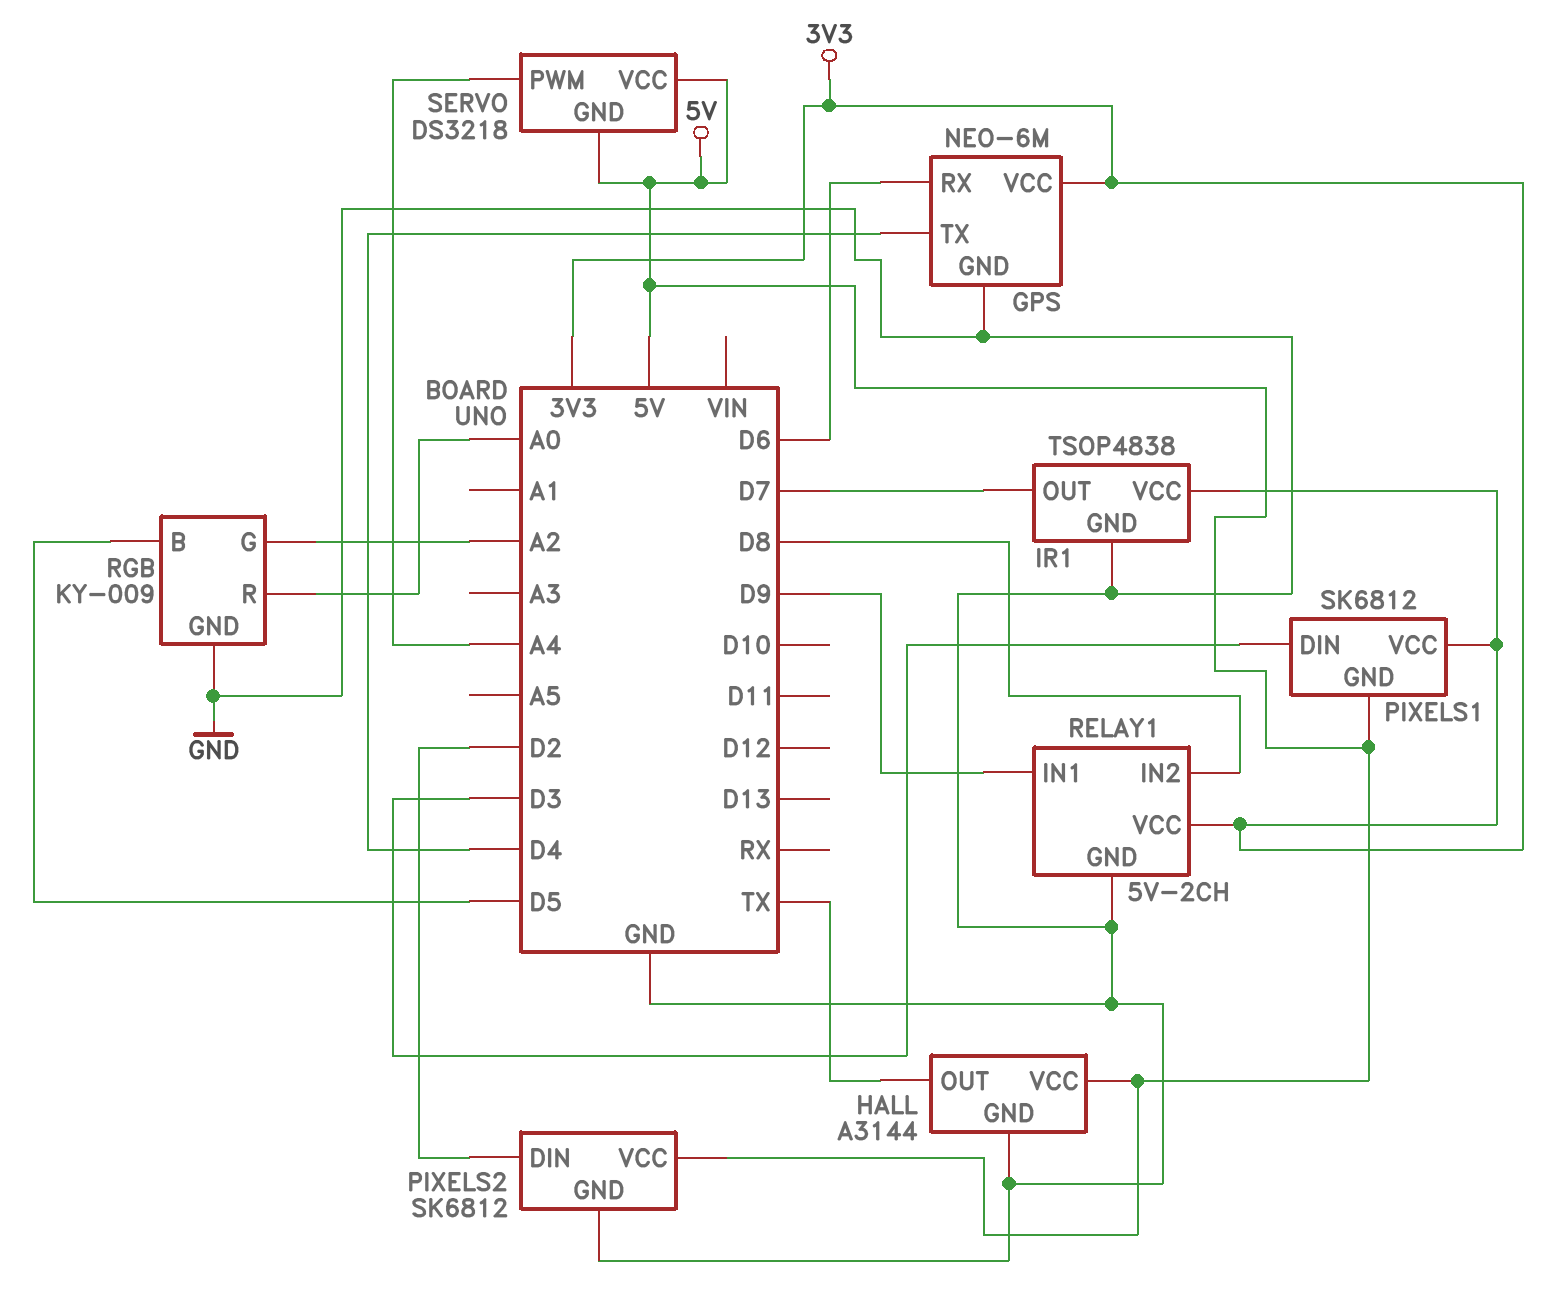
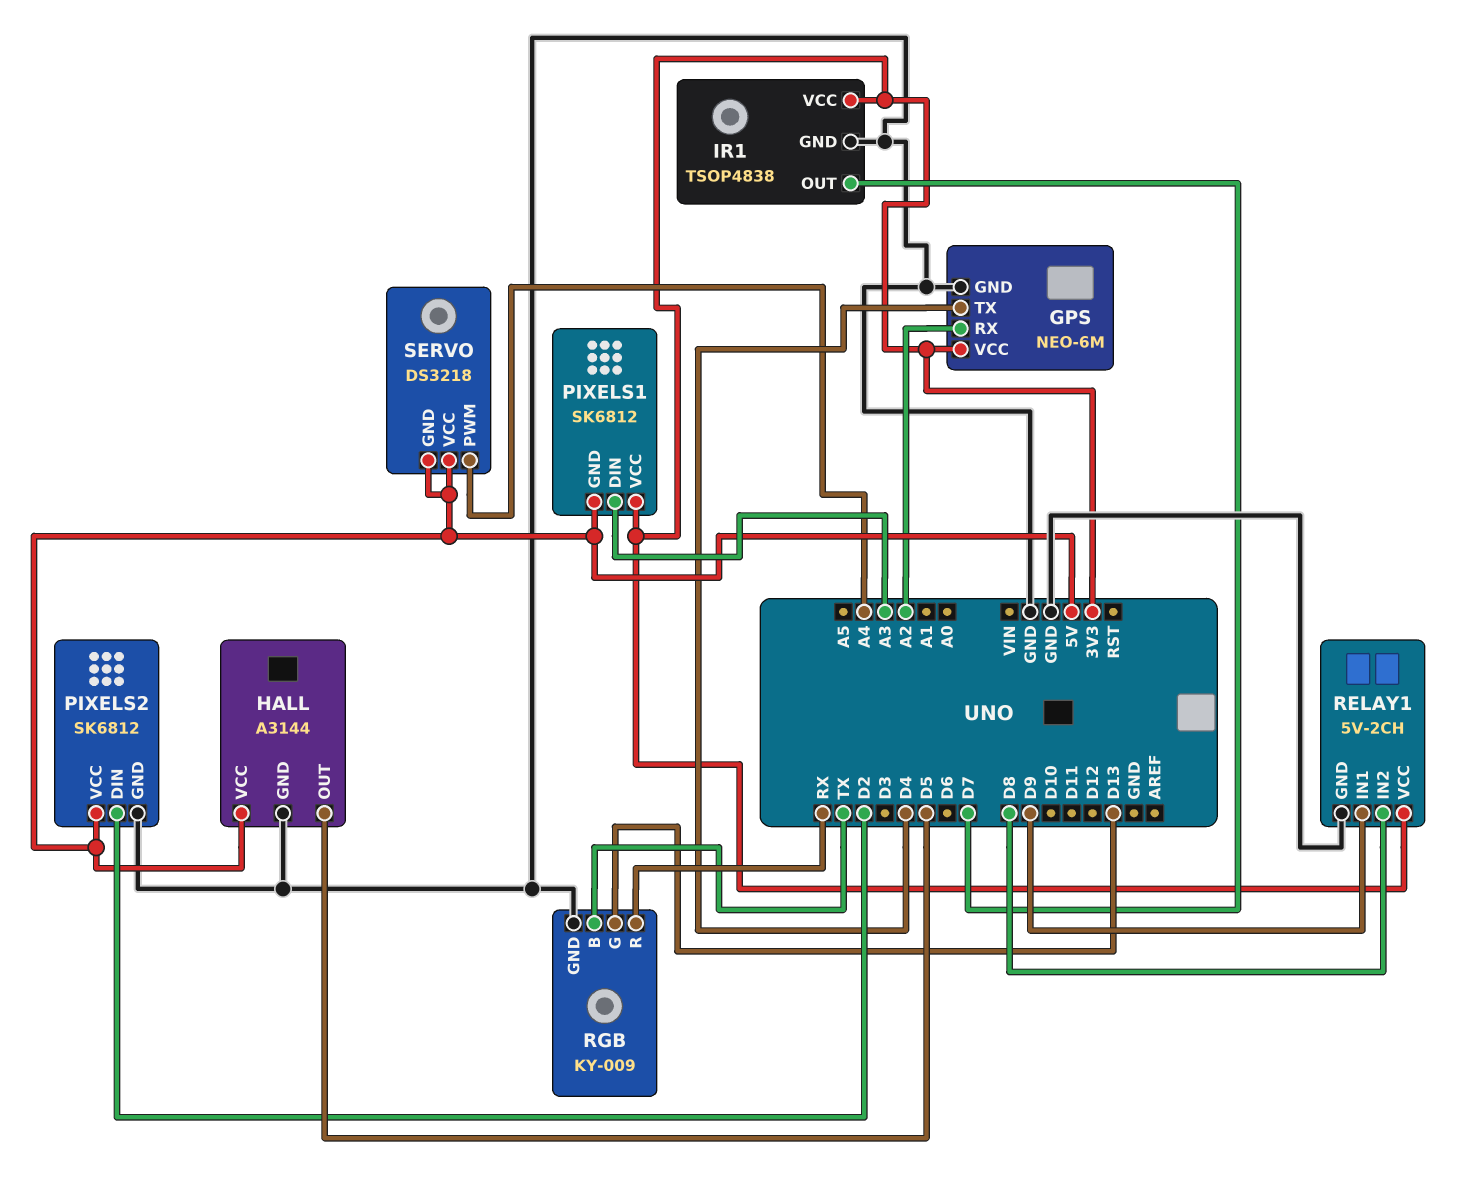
GPS pin RX: D6 -> A2
HALL pin OUT: TX -> D5
PIXELS1 pin DIN: D3 -> A3
RGB pin B: D5 -> TX
RGB pin G: A2 -> D13
RGB pin R: A0 -> RX

